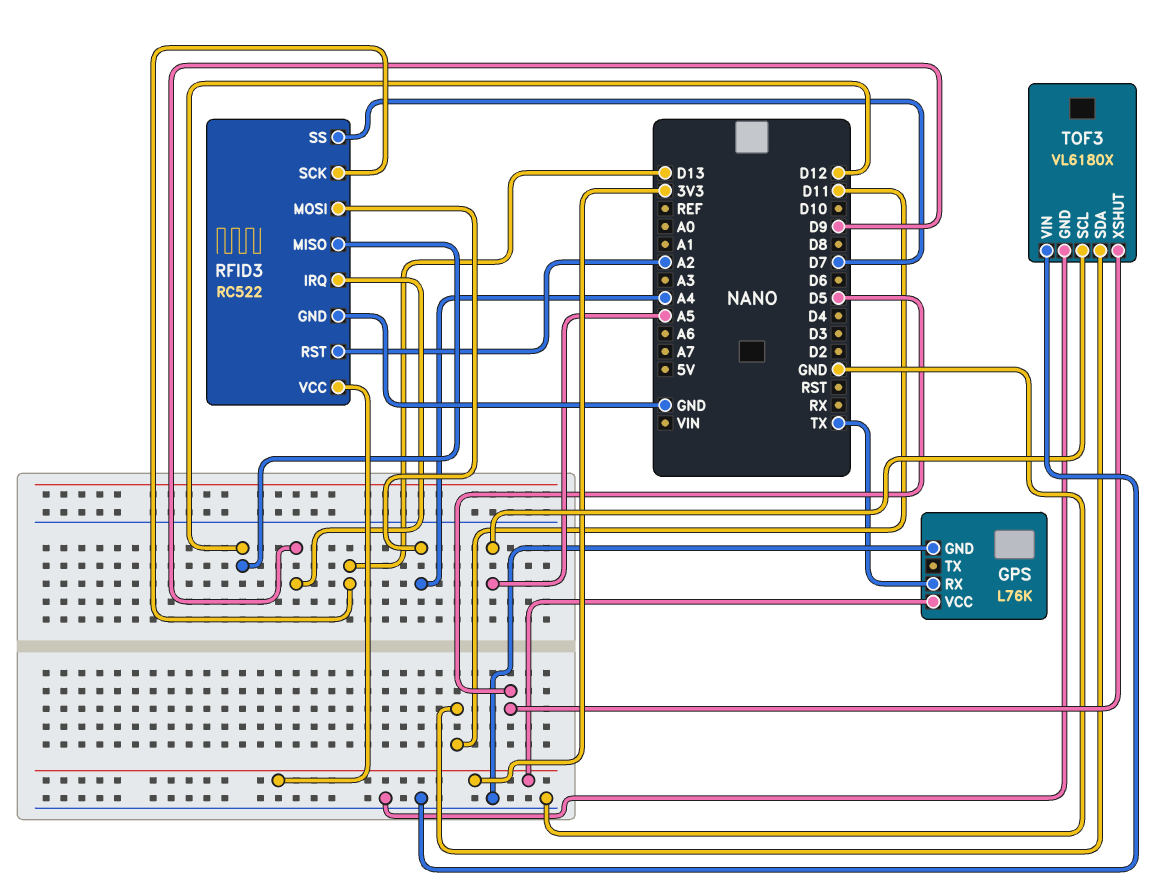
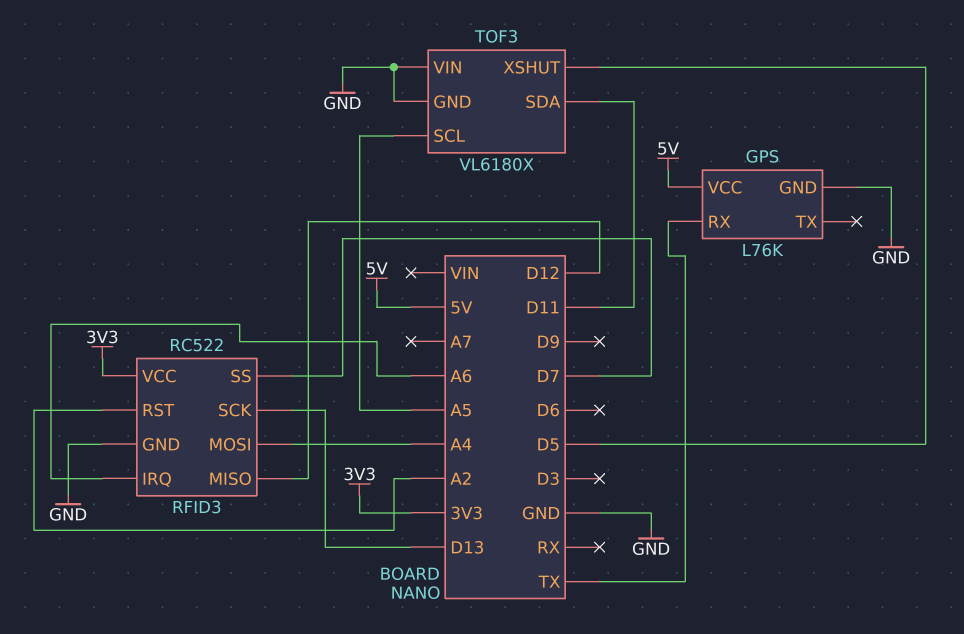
GPS pin VCC: 3V3 -> 5V
RFID3 pin IRQ: D9 -> A6

